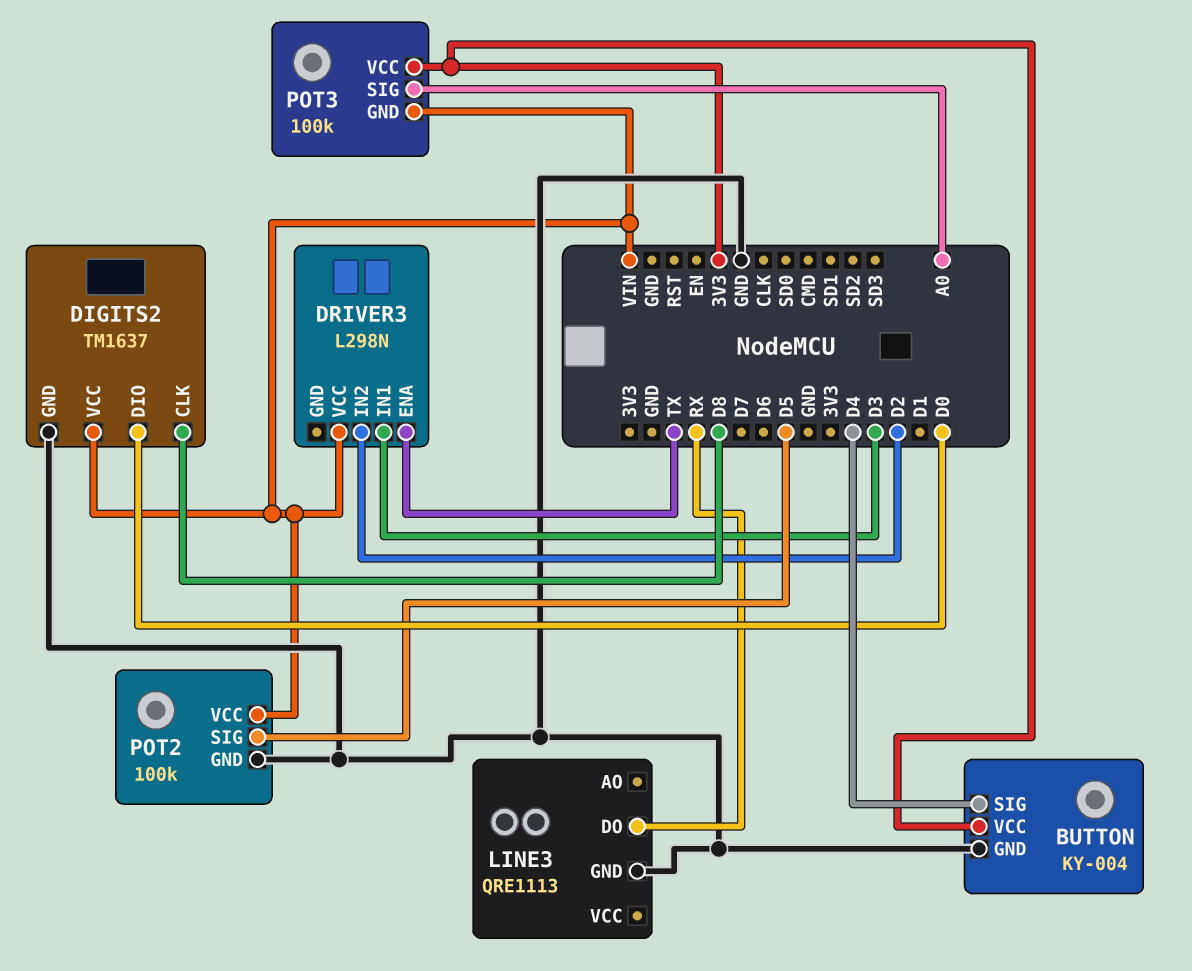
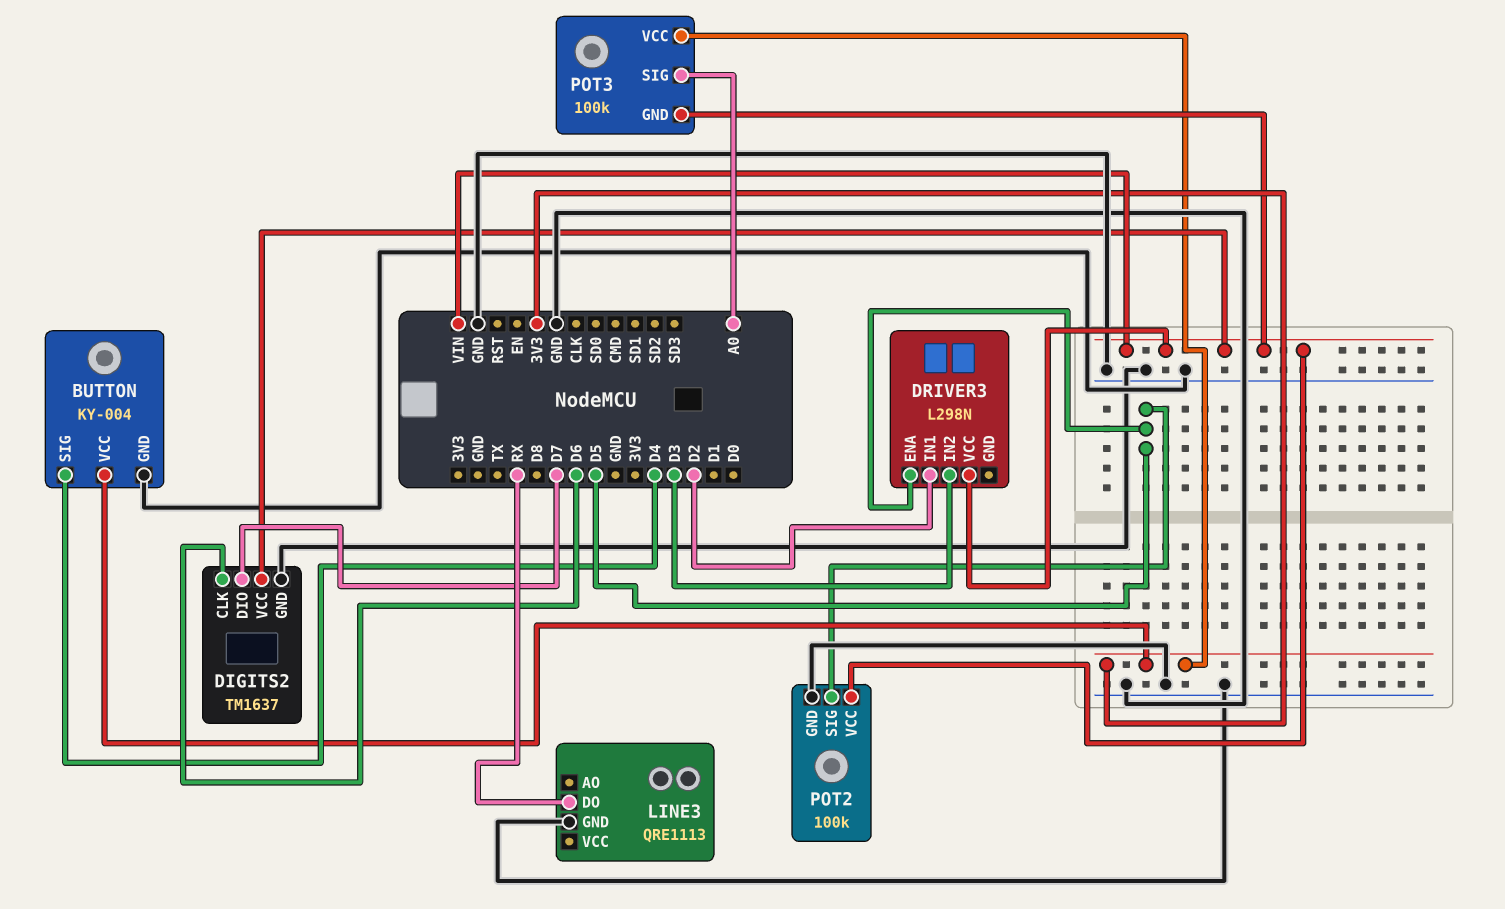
DIGITS2 pin CLK: D8 -> D6
DIGITS2 pin DIO: D0 -> D7
DRIVER3 pin ENA: TX -> D5
DRIVER3 pin IN1: D3 -> D2
DRIVER3 pin IN2: D2 -> D3

